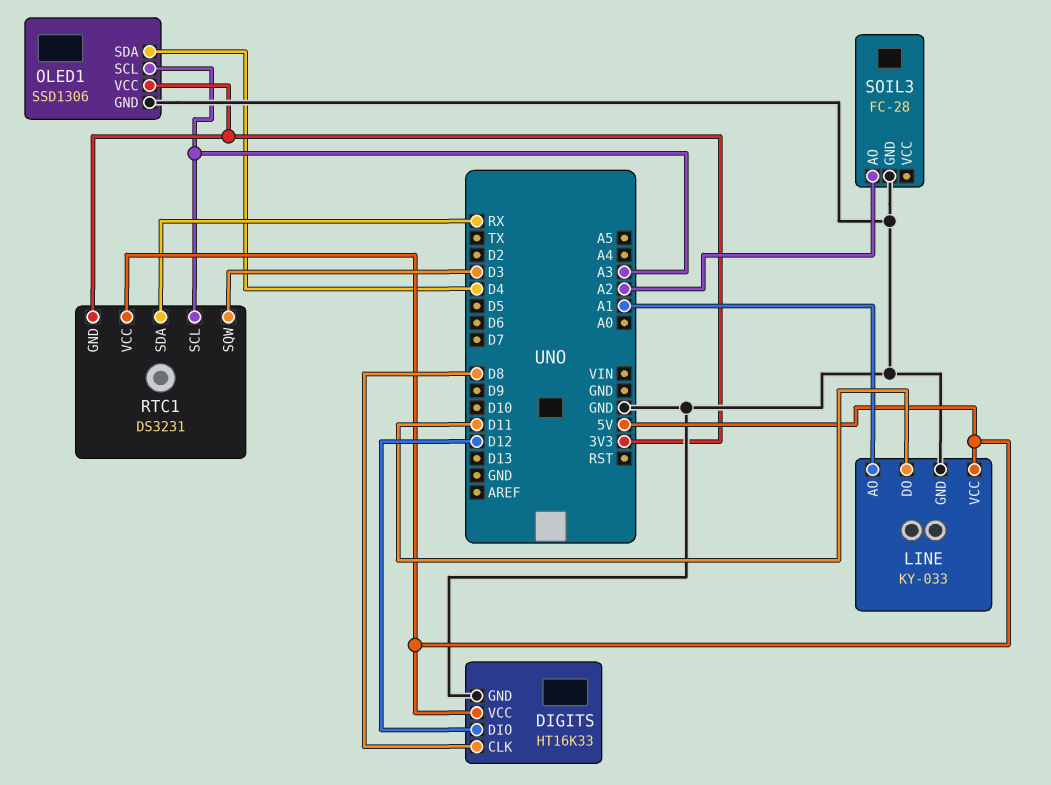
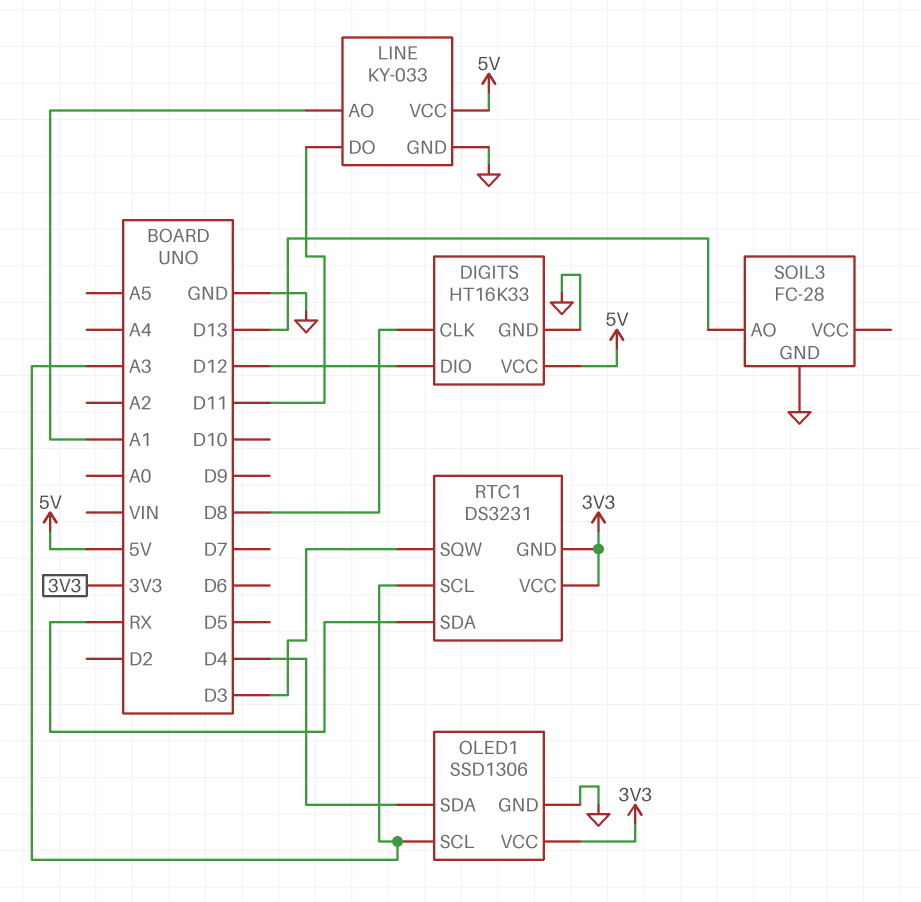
RTC1 pin VCC: 5V -> 3V3
SOIL3 pin AO: A2 -> D13

